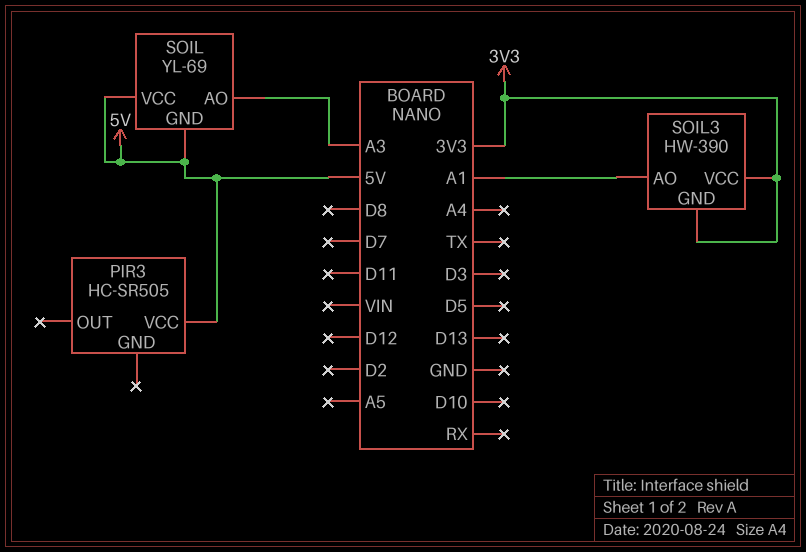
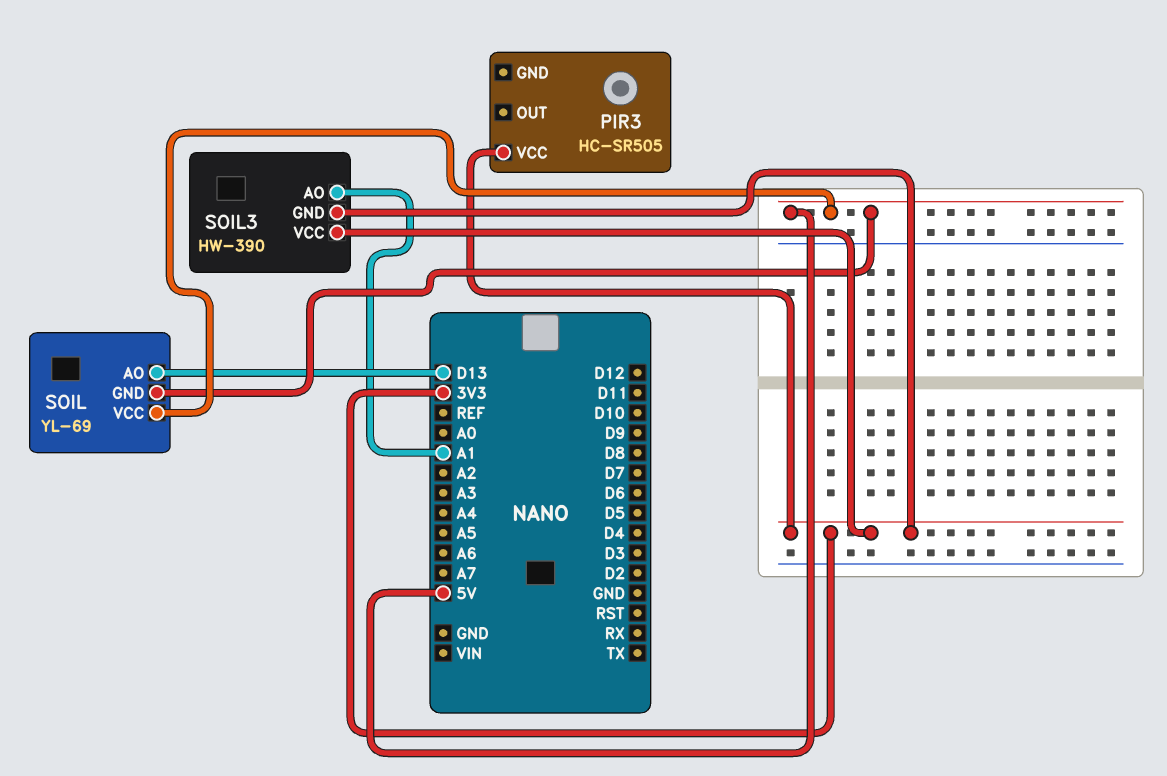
PIR3 pin VCC: 5V -> 3V3
SOIL pin AO: A3 -> D13

